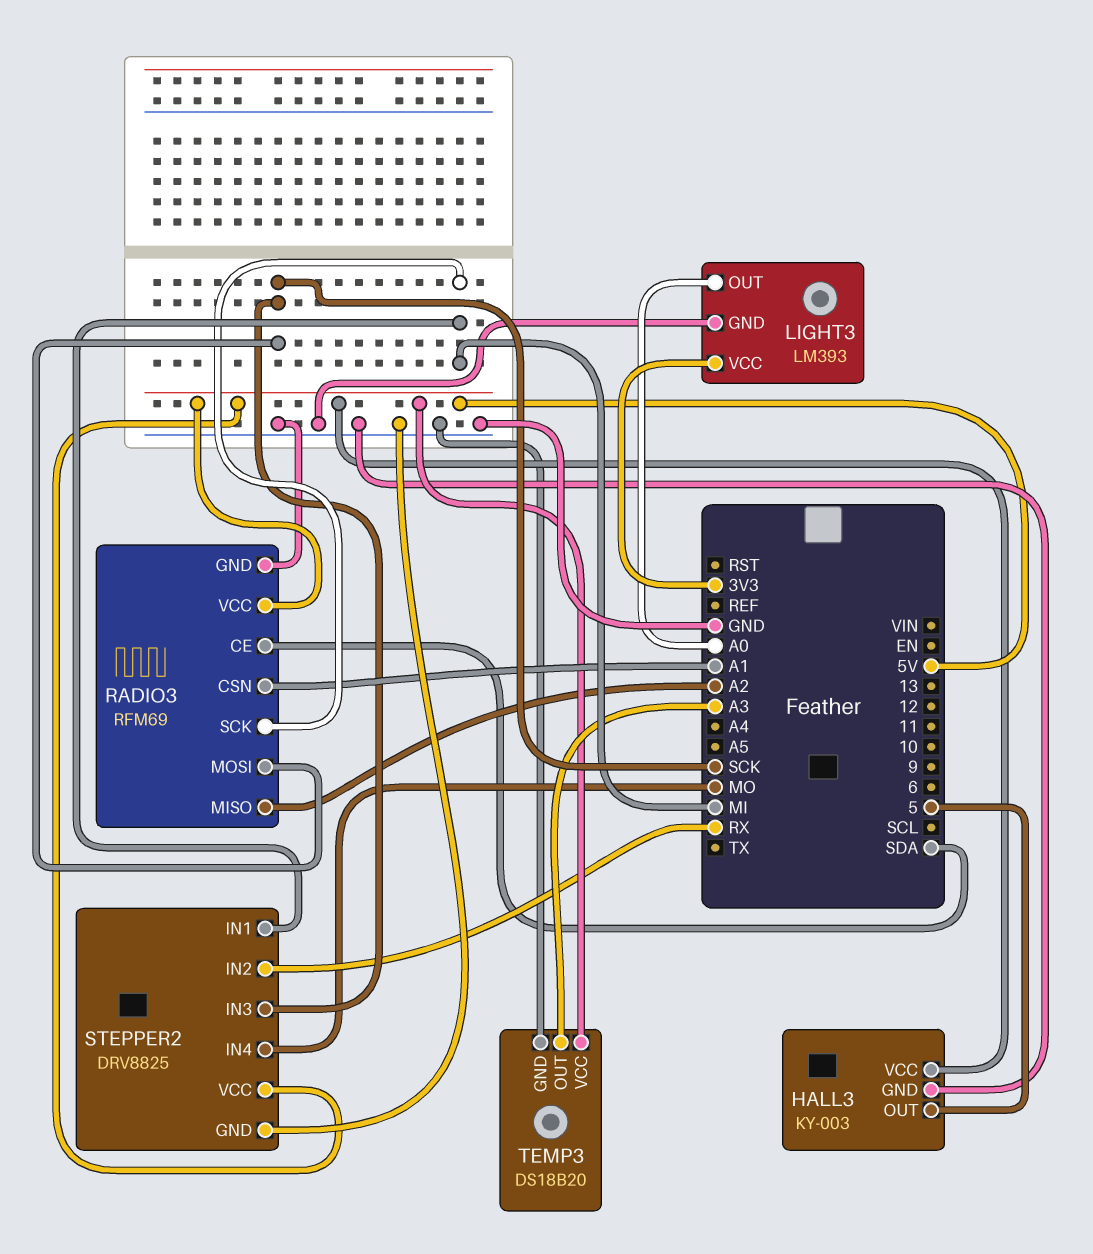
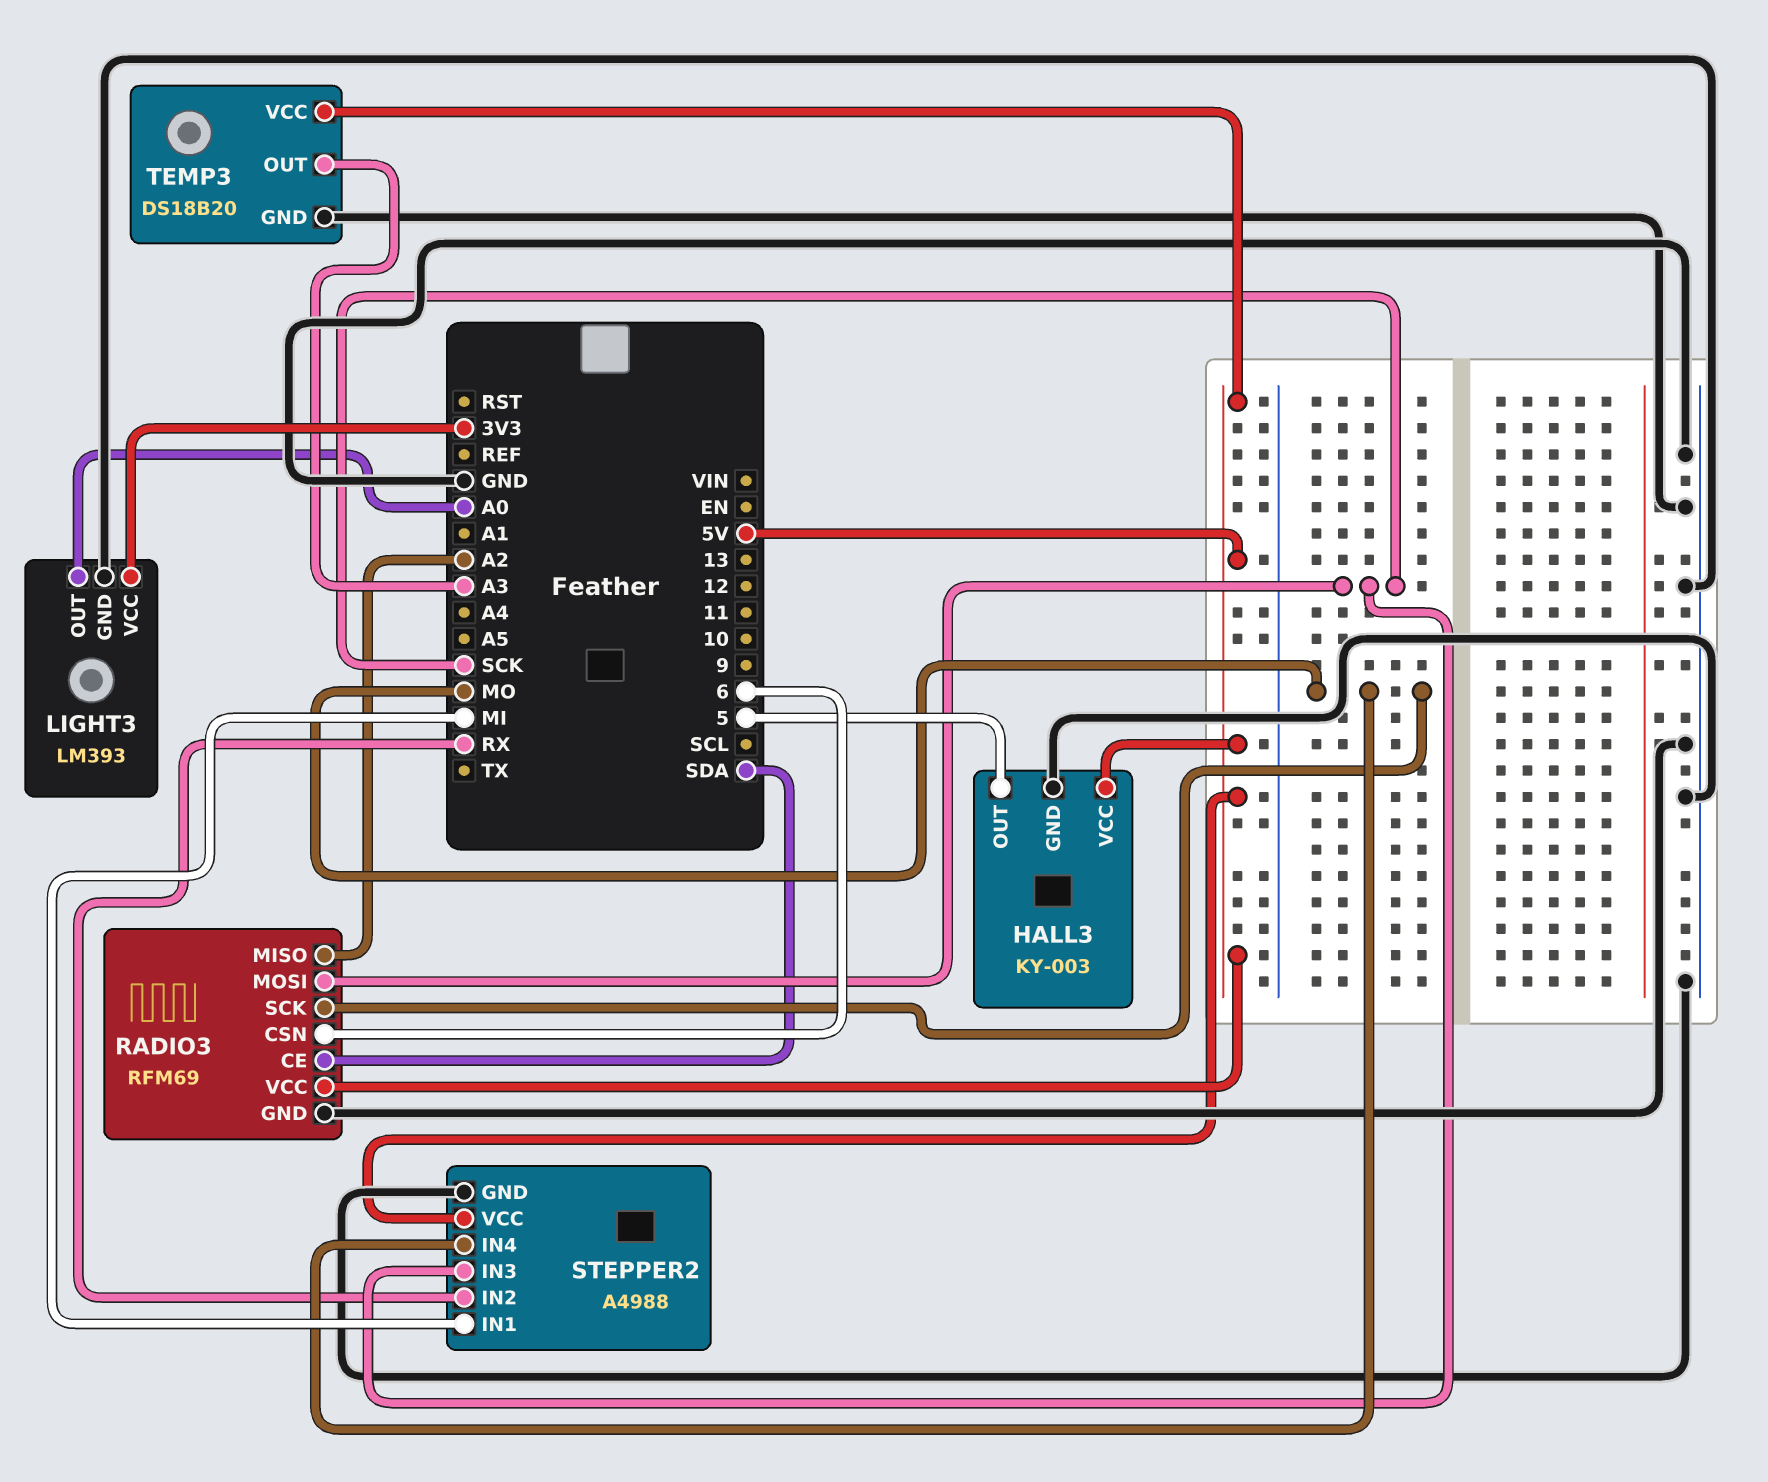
RADIO3 pin CSN: A1 -> 6
RADIO3 pin SCK: MI -> MO
STEPPER2: DRV8825 -> A4988

